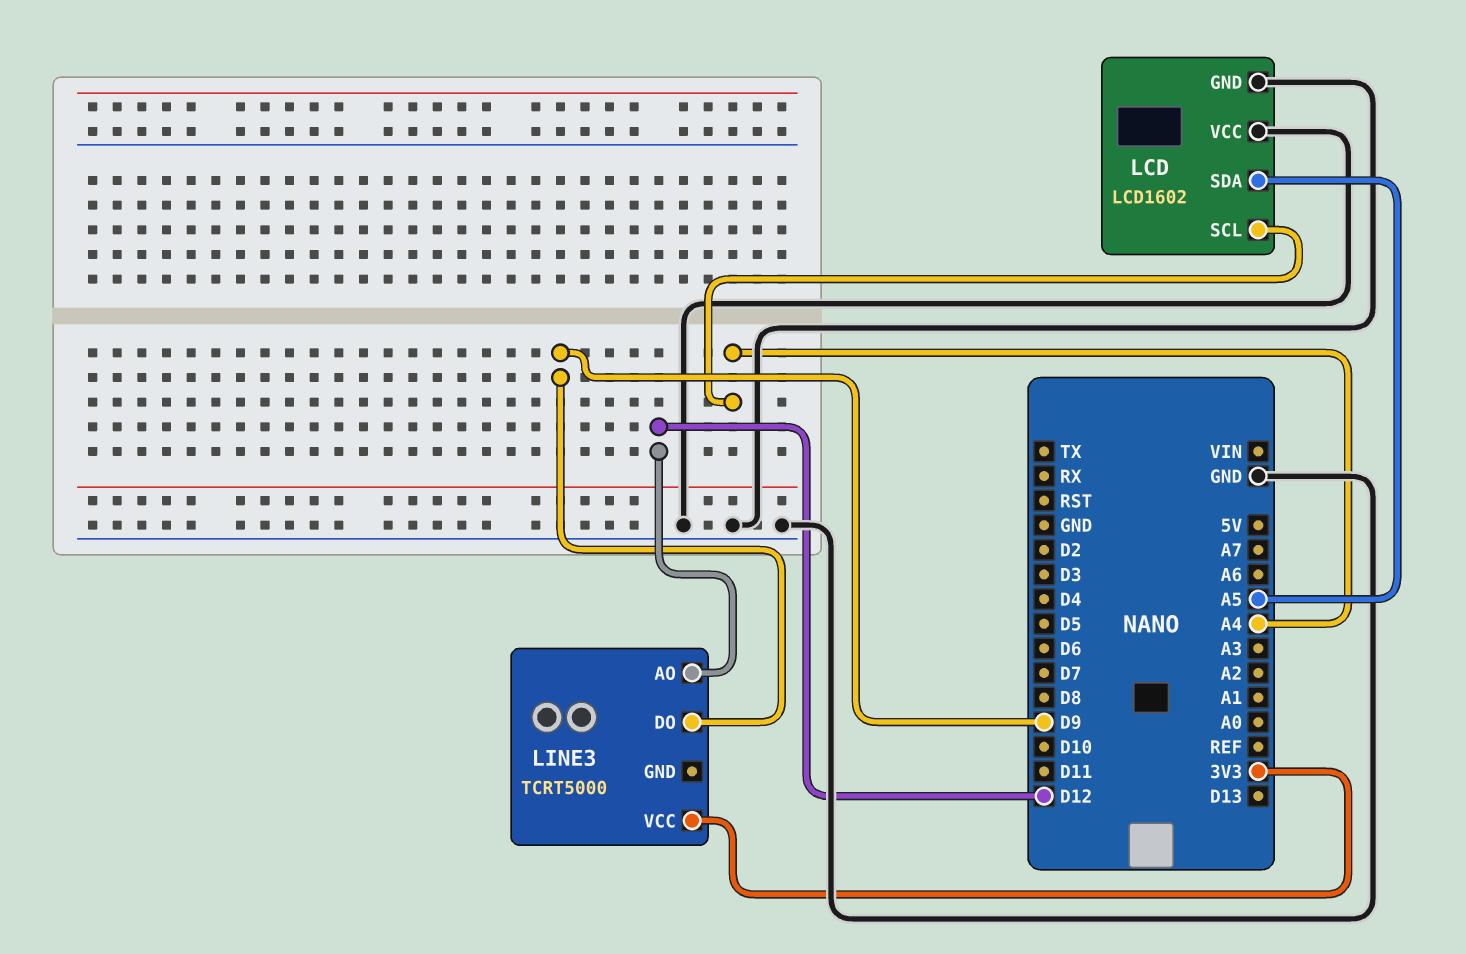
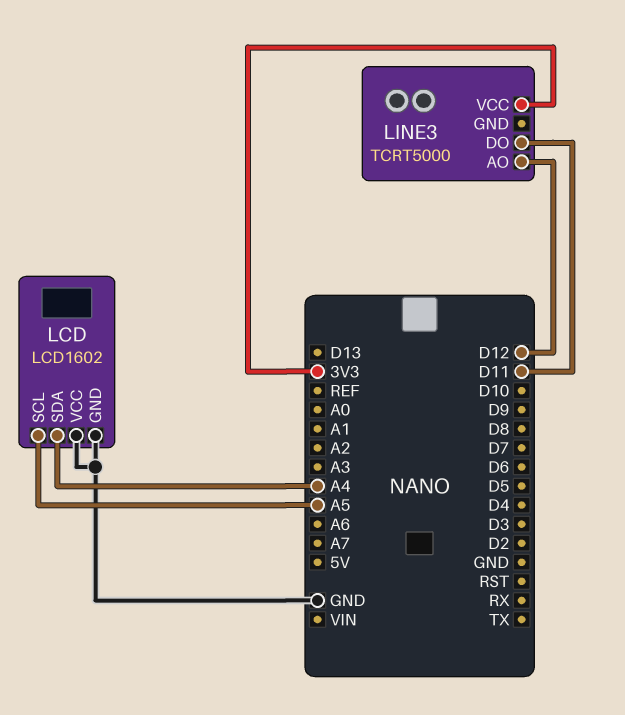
LCD pin SCL: A4 -> A5
LCD pin SDA: A5 -> A4
LINE3 pin DO: D9 -> D11

